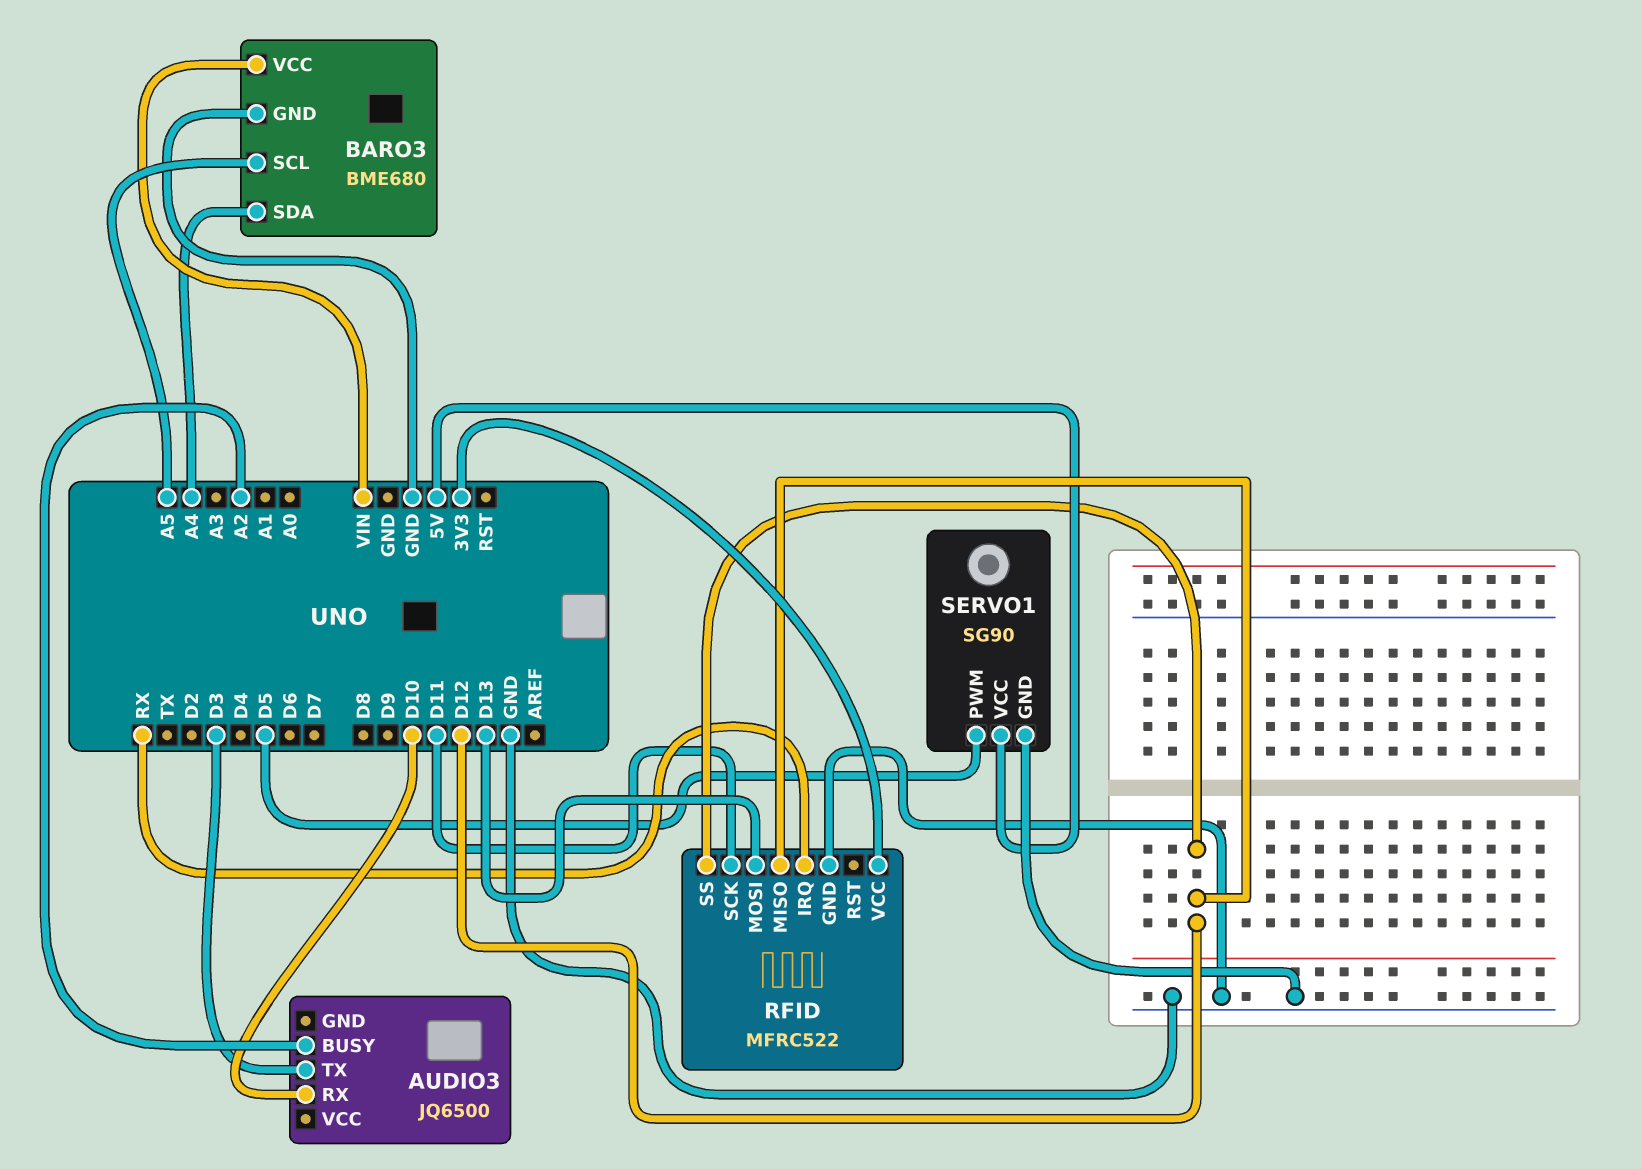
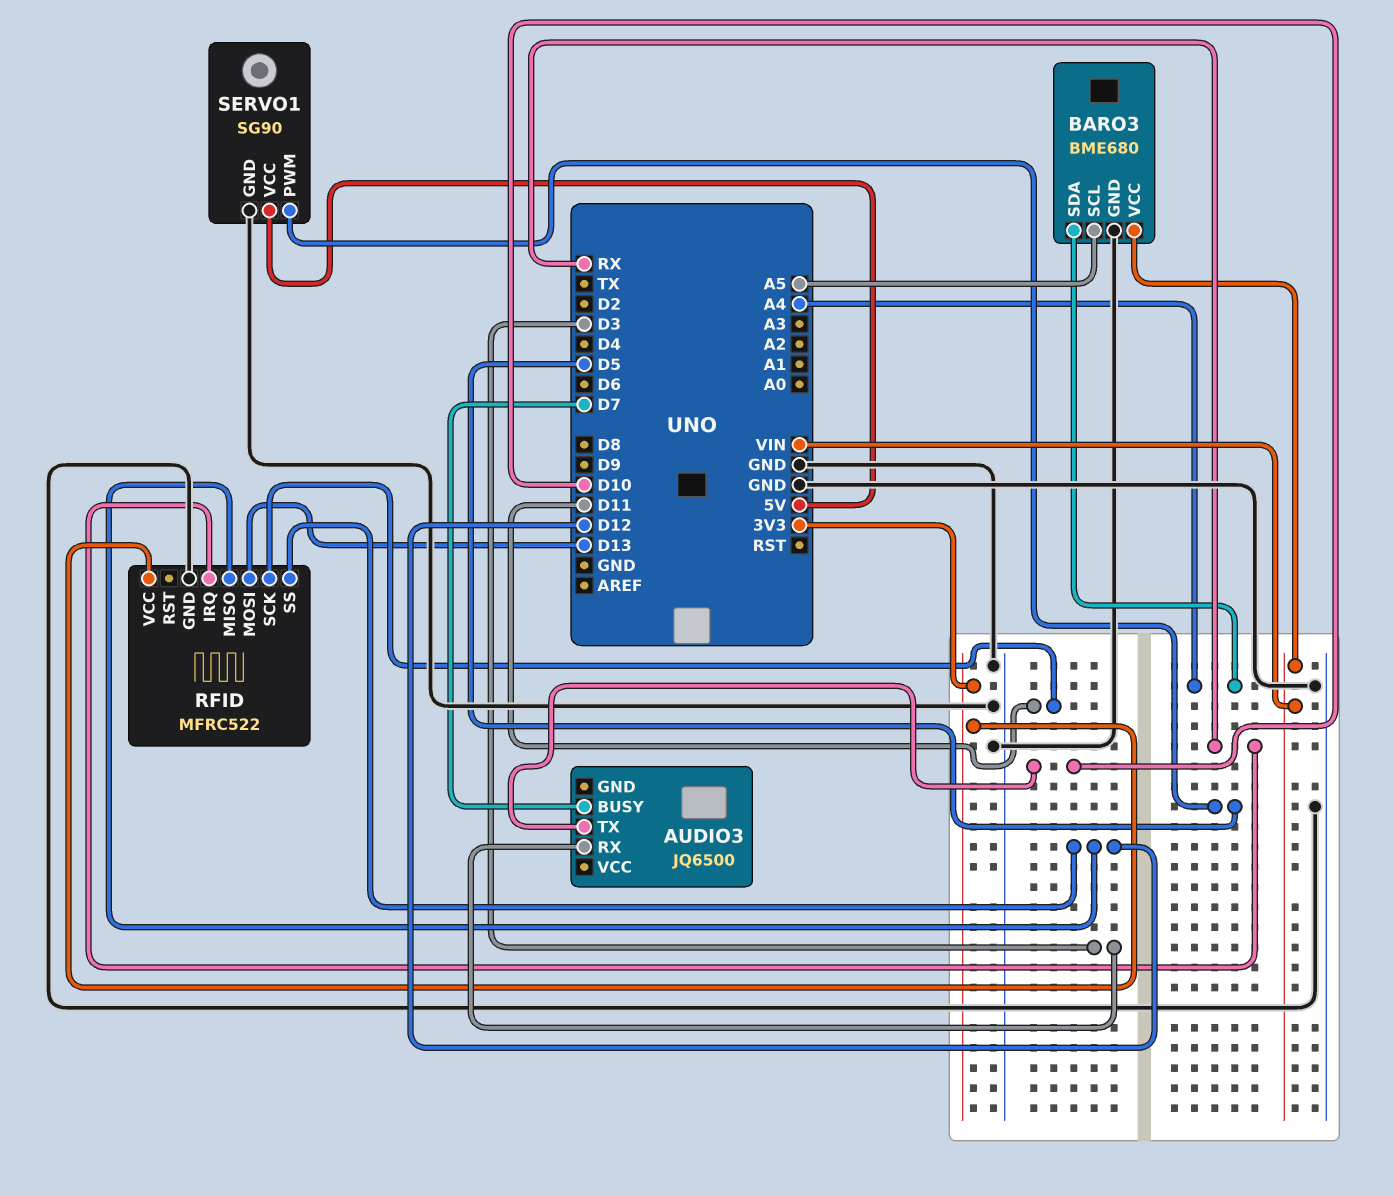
AUDIO3 pin BUSY: A2 -> D7
AUDIO3 pin RX: D10 -> D3
AUDIO3 pin TX: D3 -> D10

